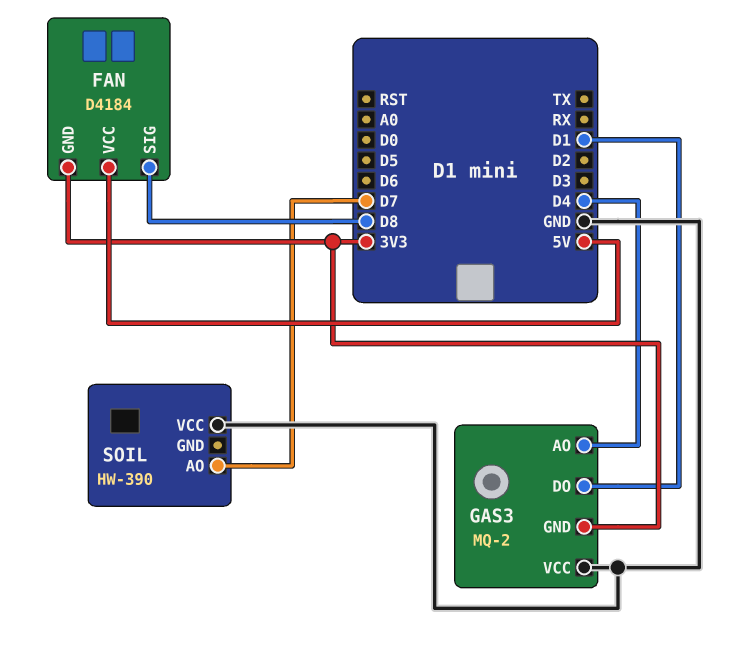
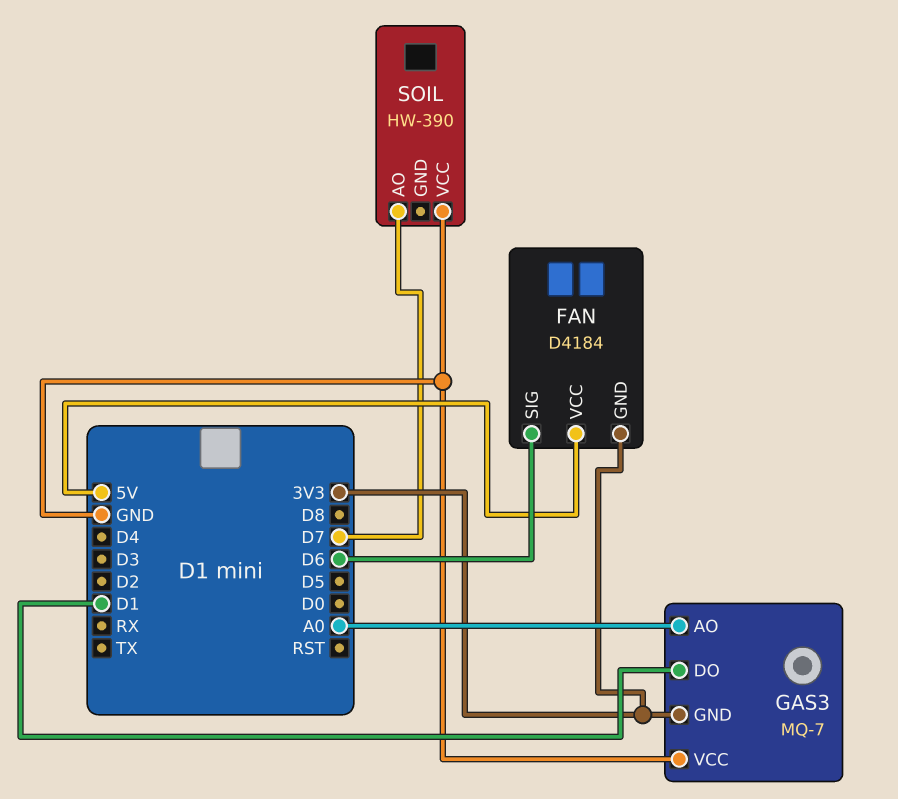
FAN pin SIG: D8 -> D6
GAS3: MQ-2 -> MQ-7
GAS3 pin AO: D4 -> A0

